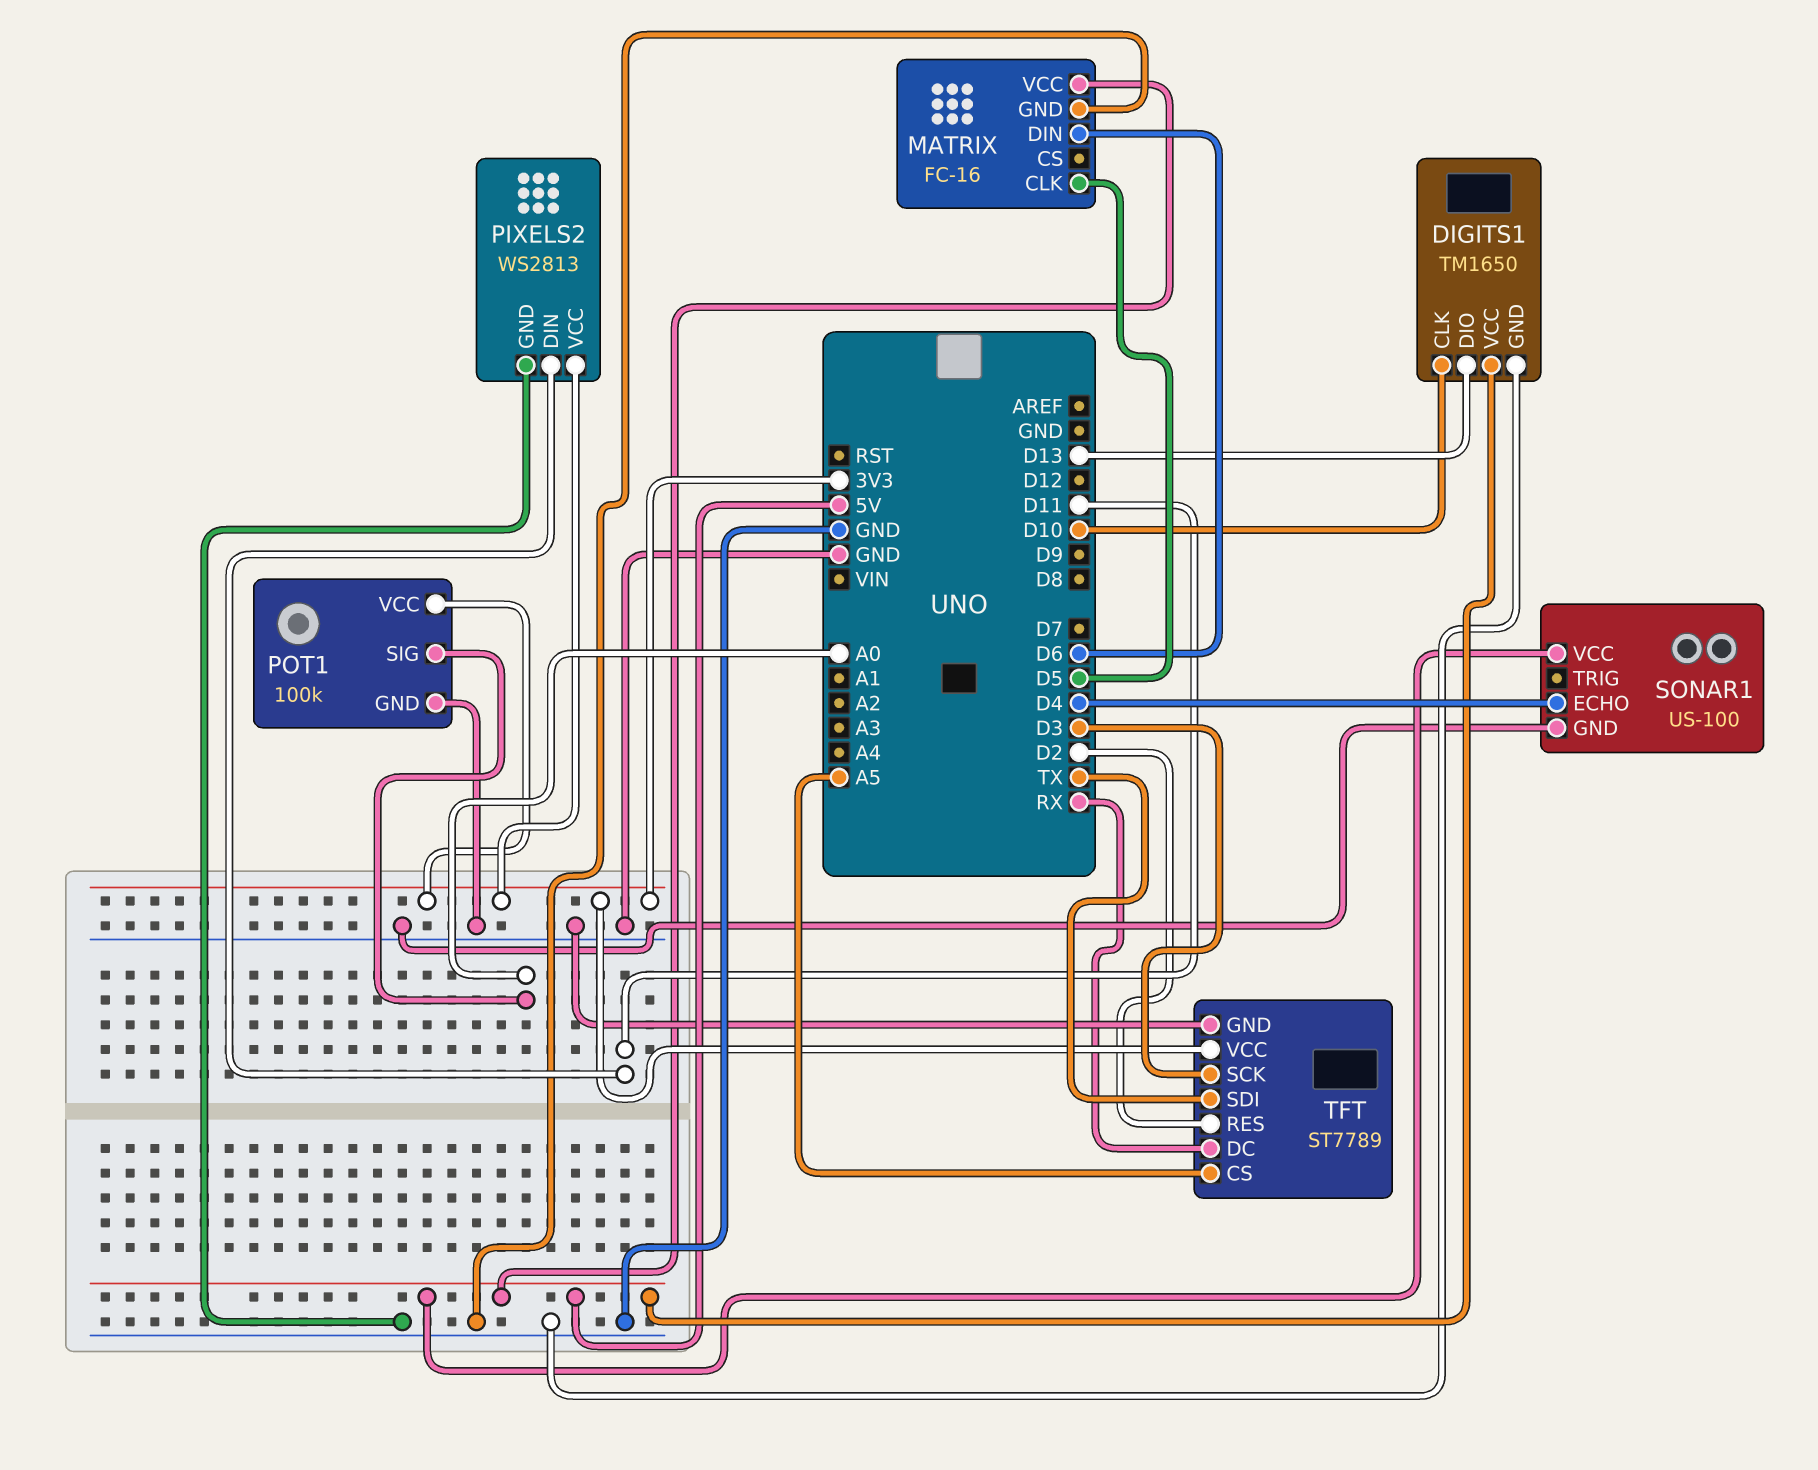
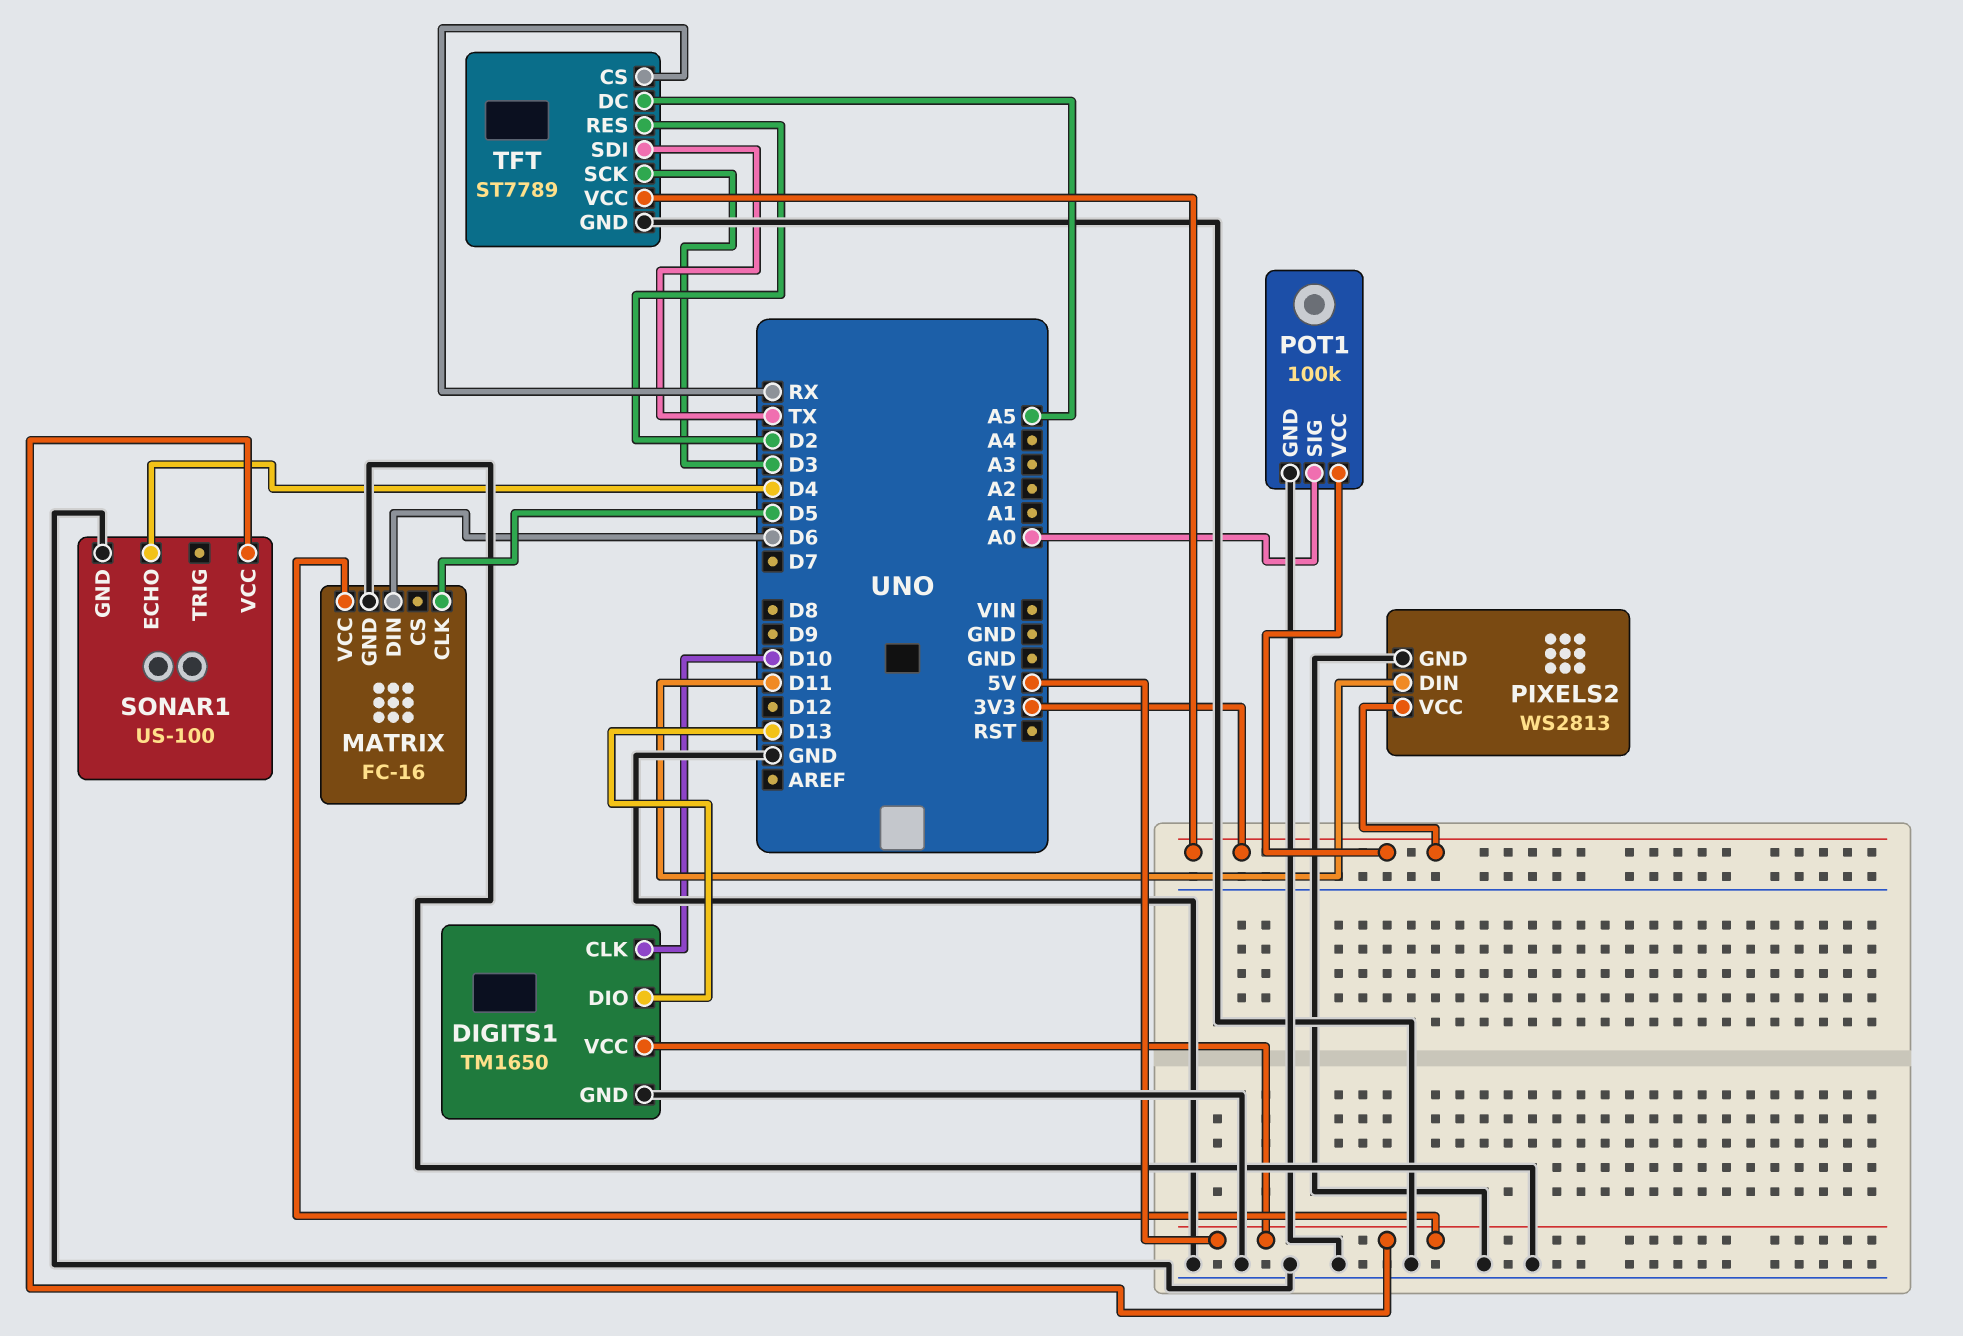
TFT pin CS: A5 -> RX
TFT pin DC: RX -> A5

